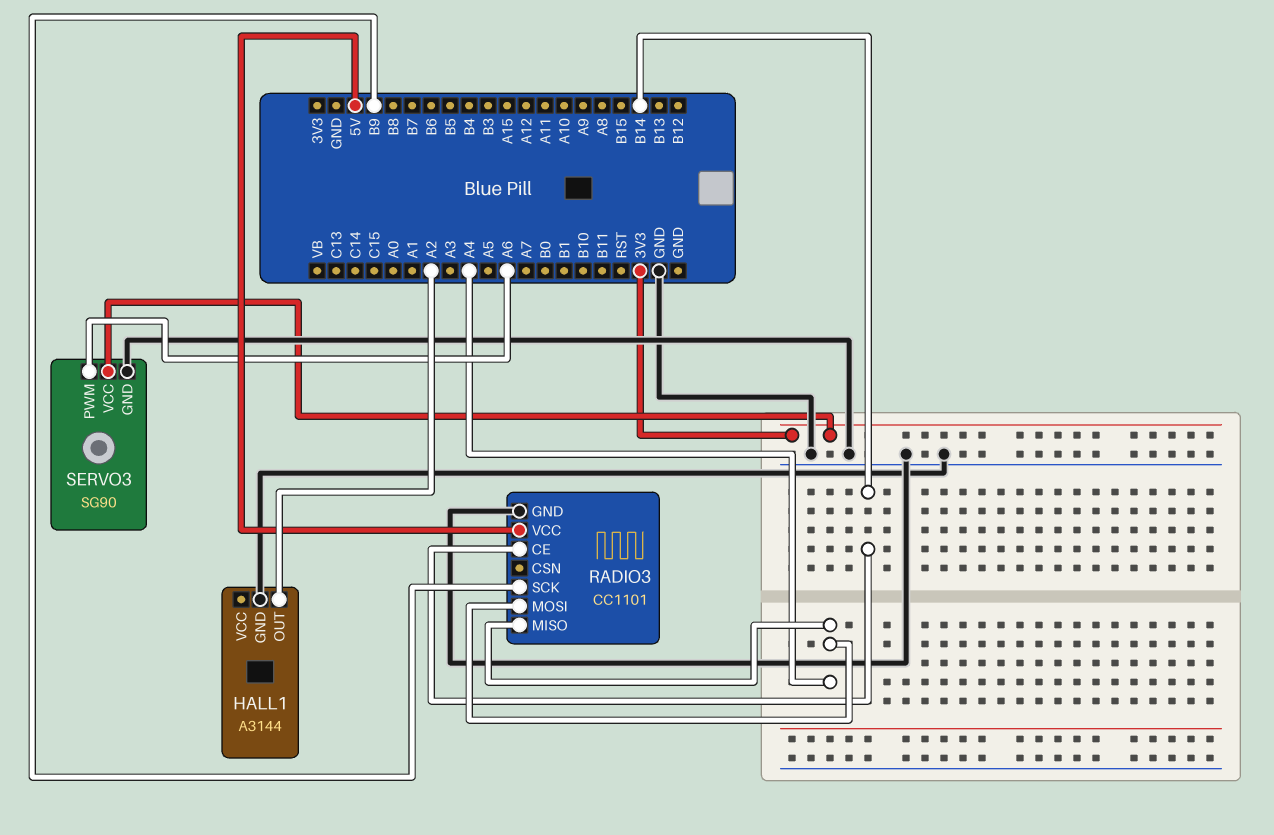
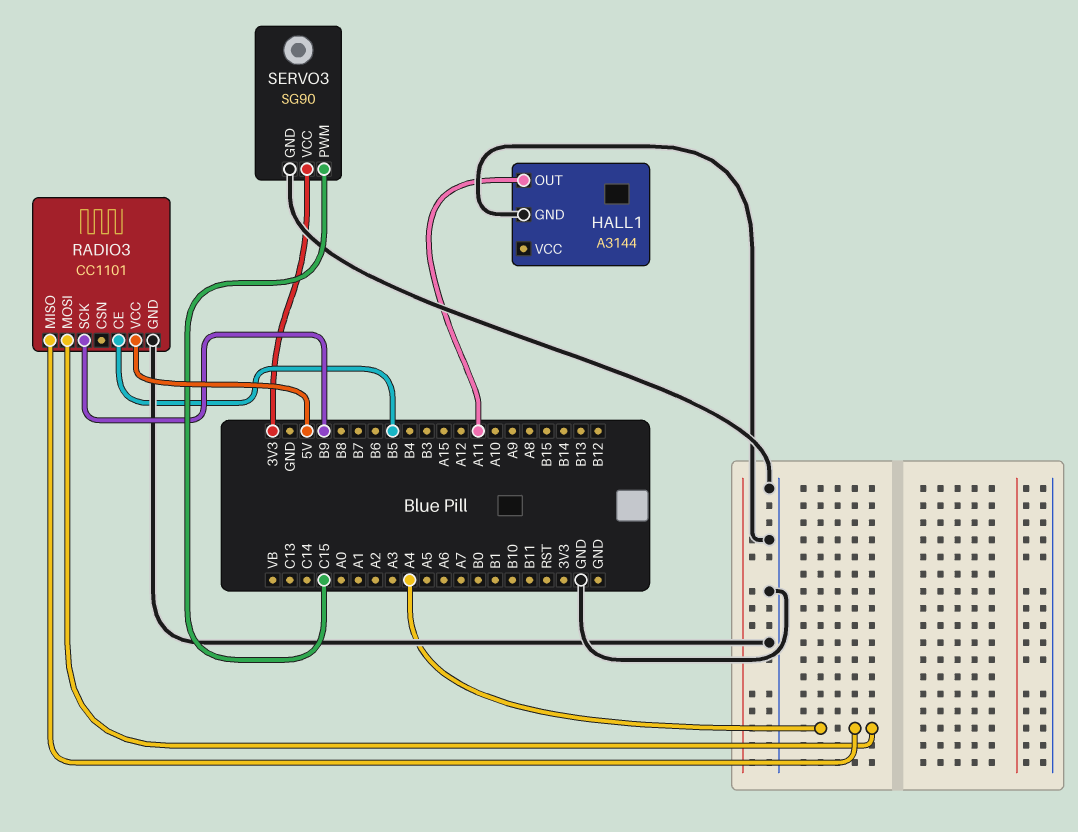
HALL1 pin OUT: A2 -> A11
RADIO3 pin CE: B14 -> B5
SERVO3 pin PWM: A6 -> C15

